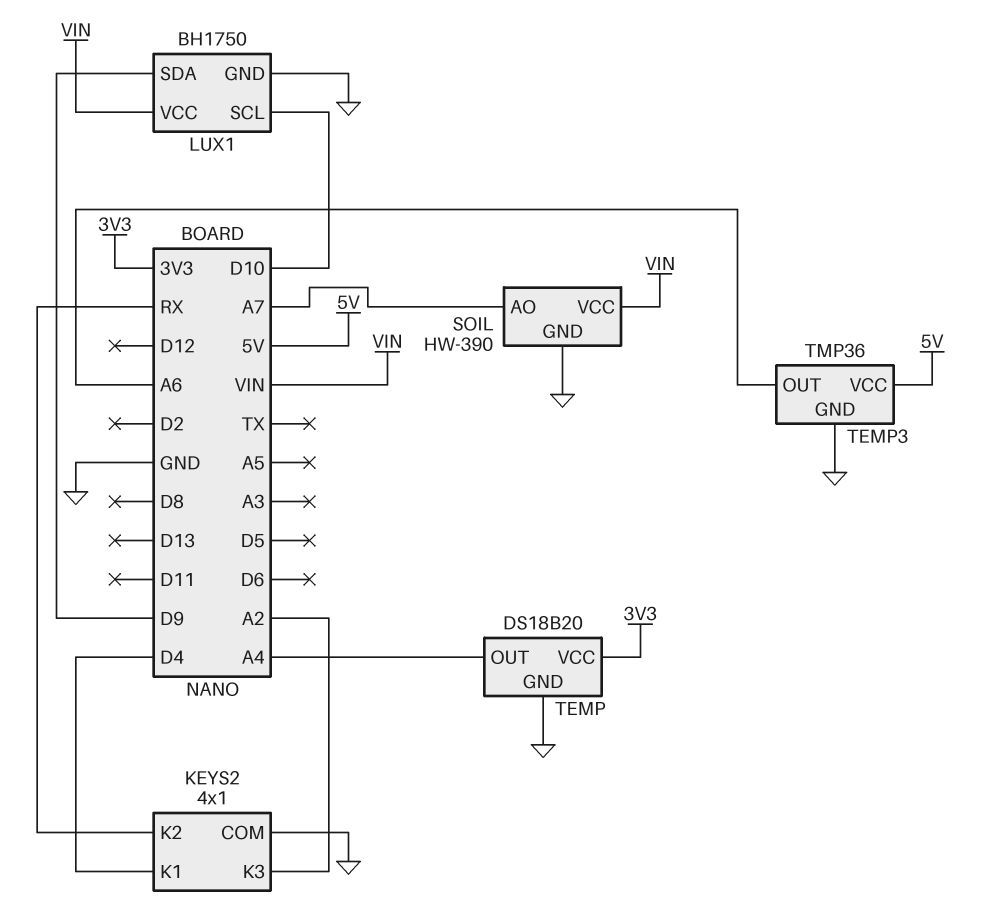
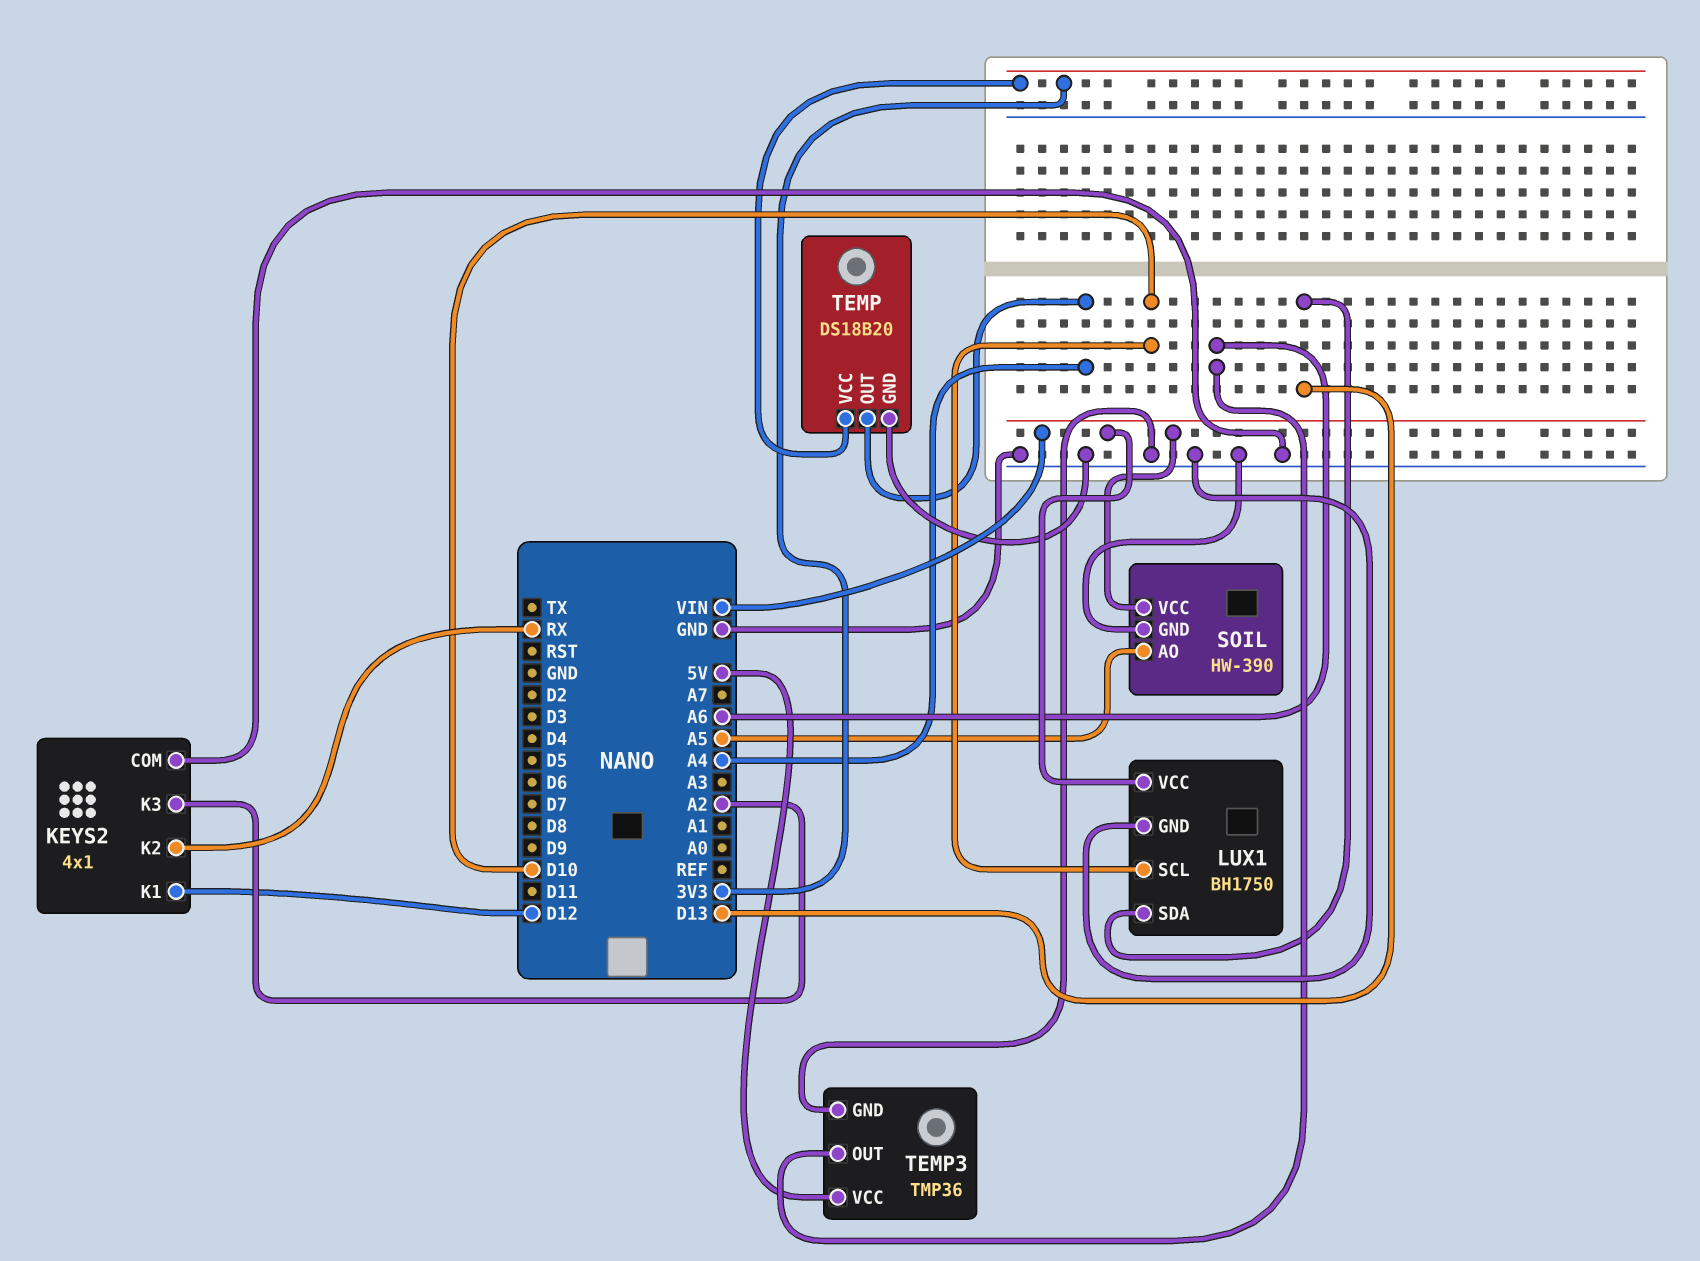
KEYS2 pin K1: D4 -> D12
LUX1 pin SDA: D9 -> D13
SOIL pin AO: A7 -> A5

